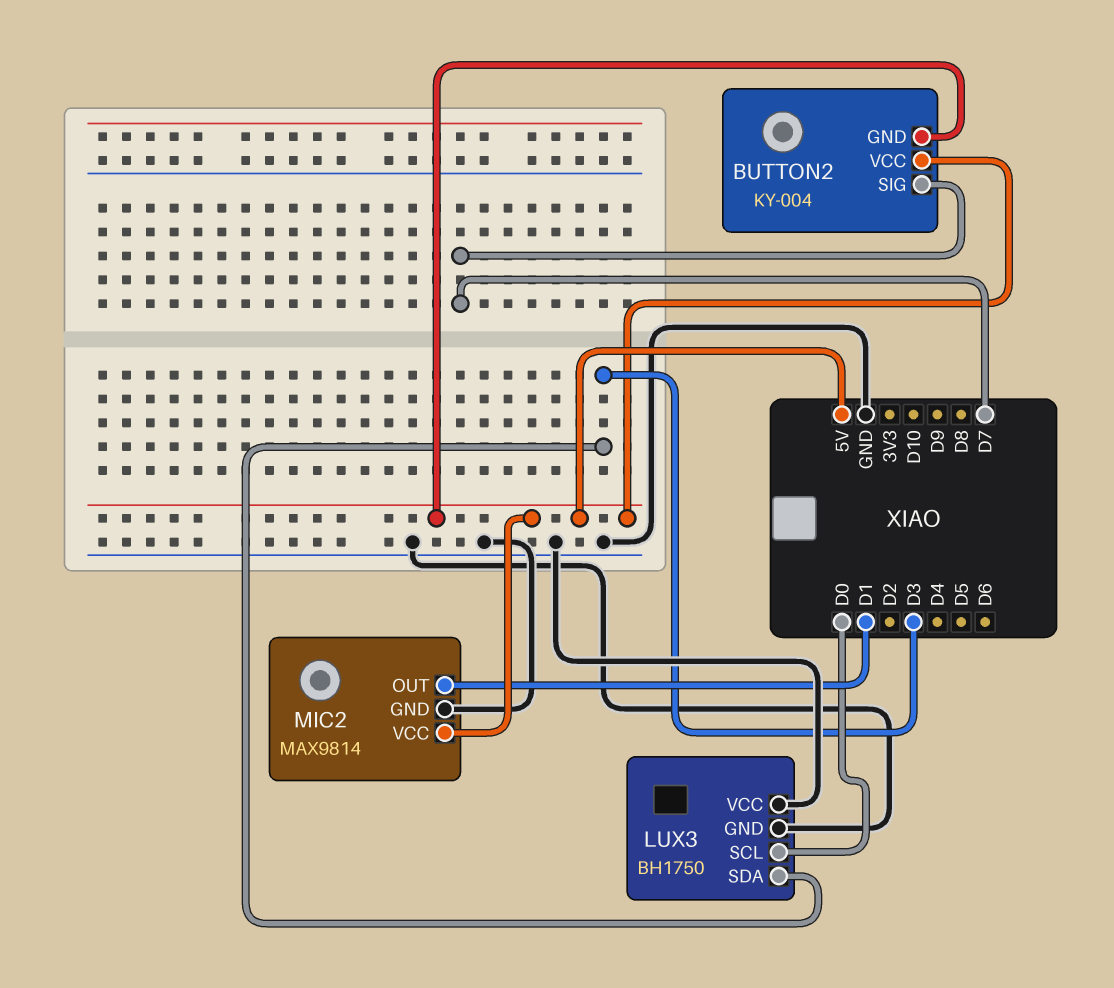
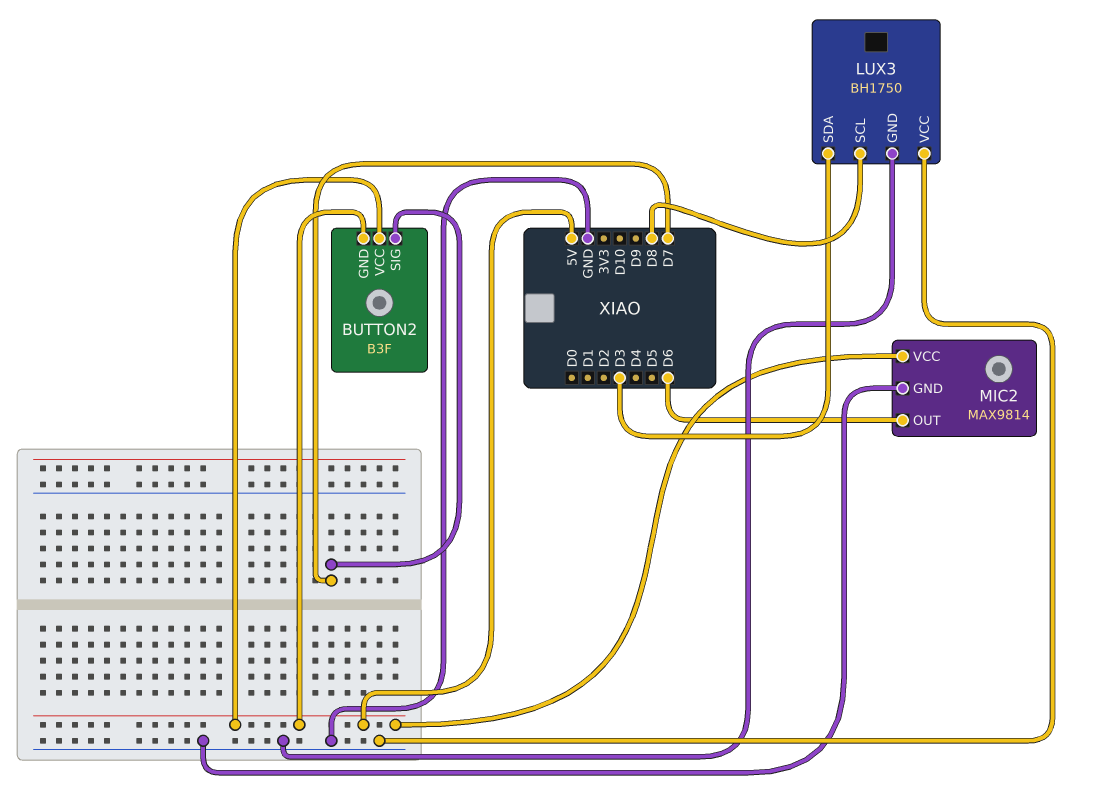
BUTTON2: KY-004 -> B3F
LUX3 pin SCL: D0 -> D8
MIC2 pin OUT: D1 -> D6

